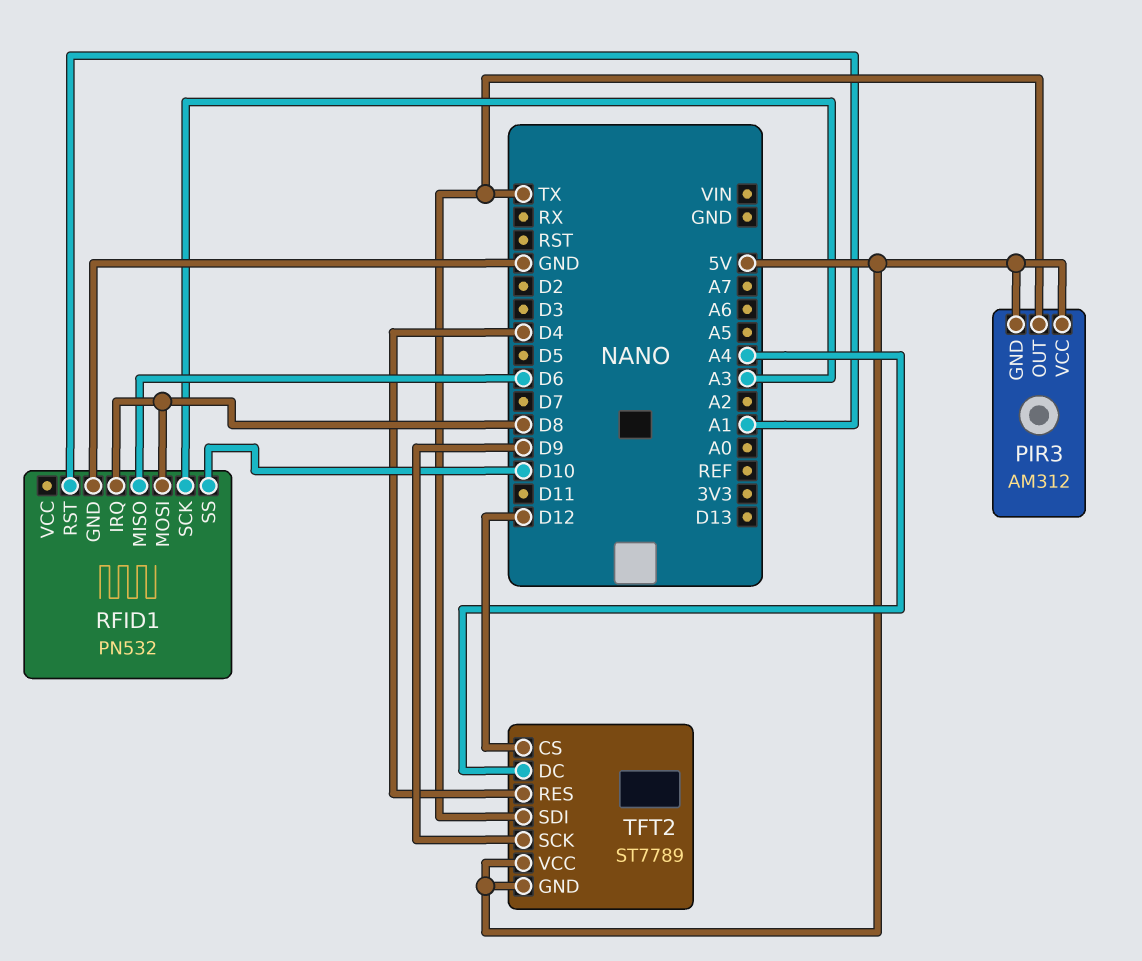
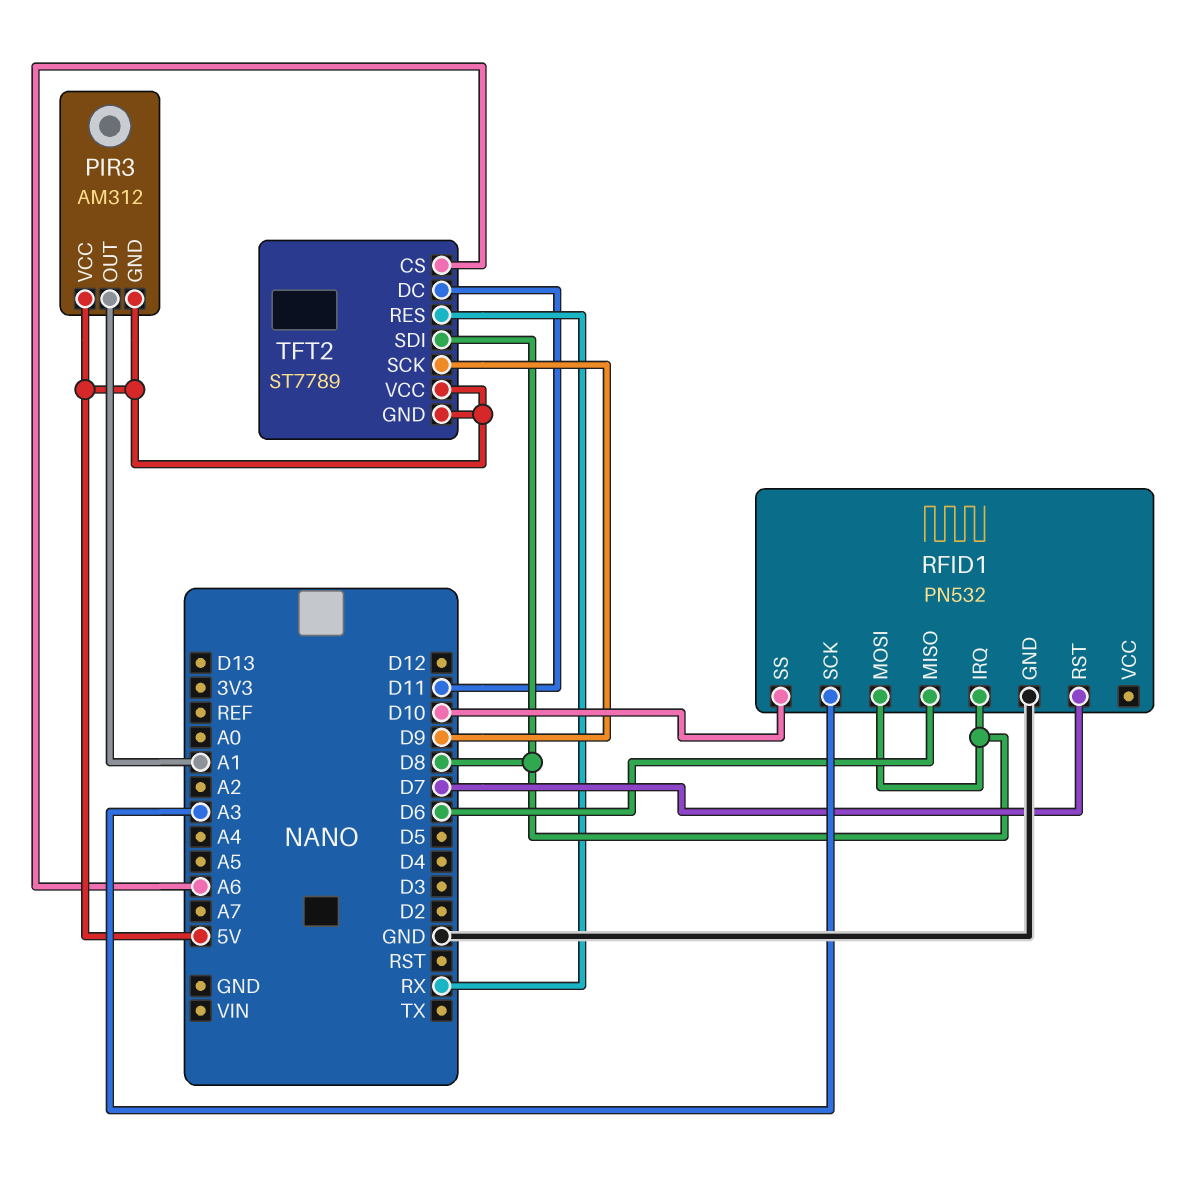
PIR3 pin OUT: TX -> A1
RFID1 pin RST: A1 -> D7
TFT2 pin CS: D12 -> A6
TFT2 pin DC: A4 -> D11
TFT2 pin RES: D4 -> RX
TFT2 pin SDI: TX -> D8

